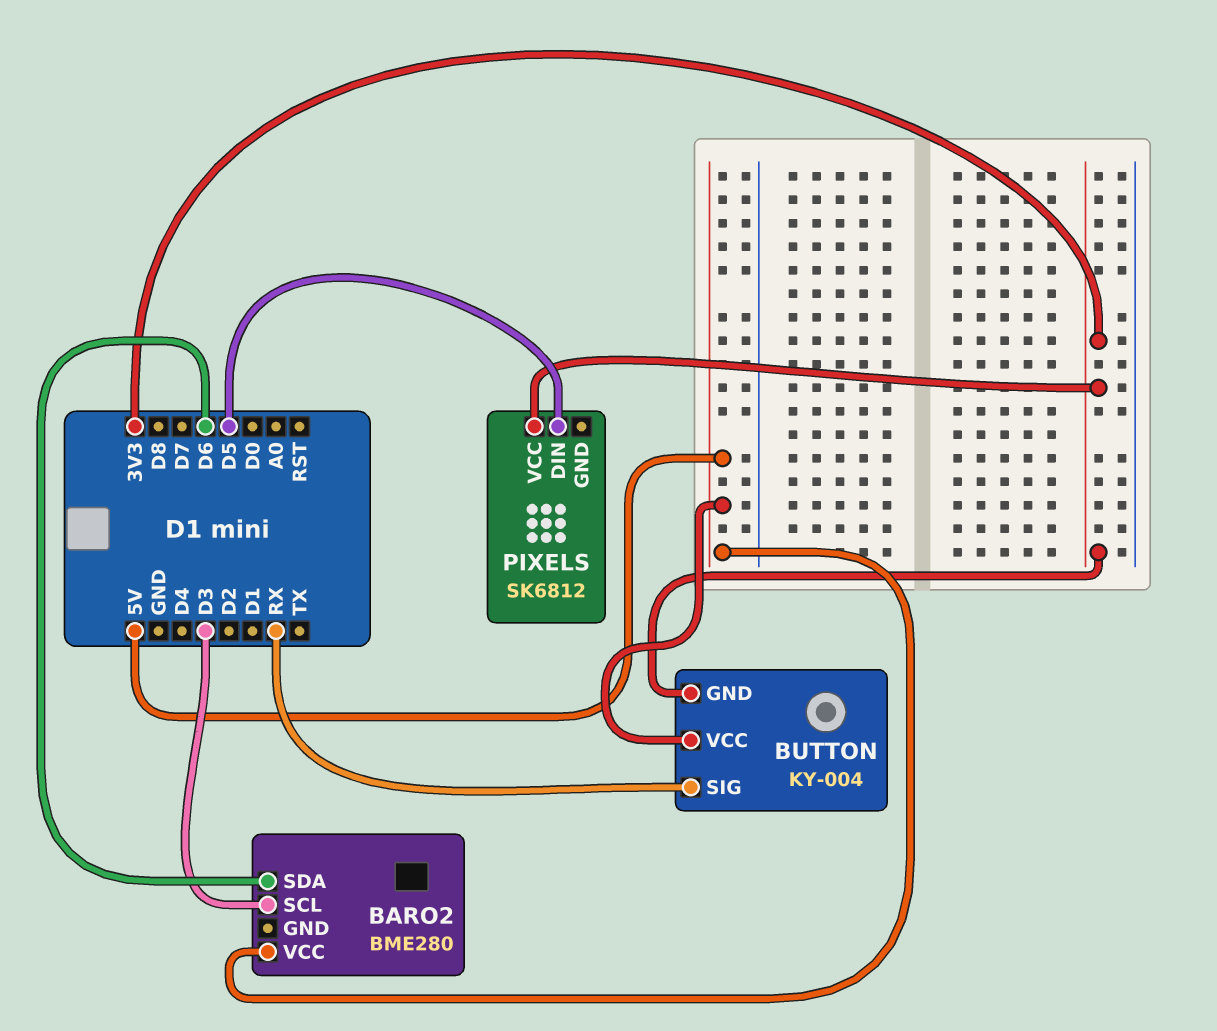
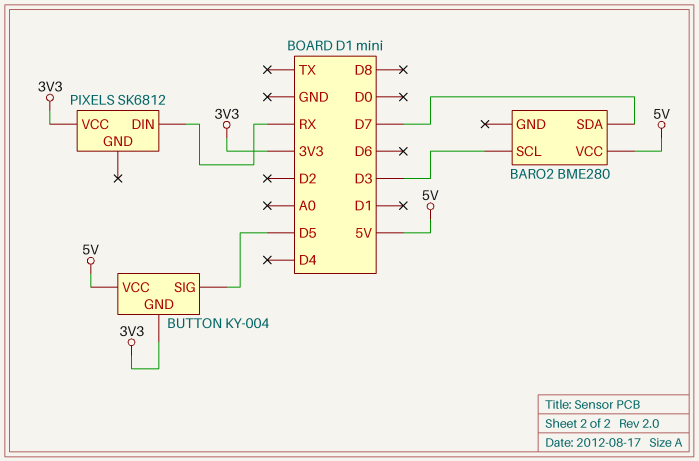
BARO2 pin SDA: D6 -> D7
BUTTON pin SIG: RX -> D5
PIXELS pin DIN: D5 -> RX

